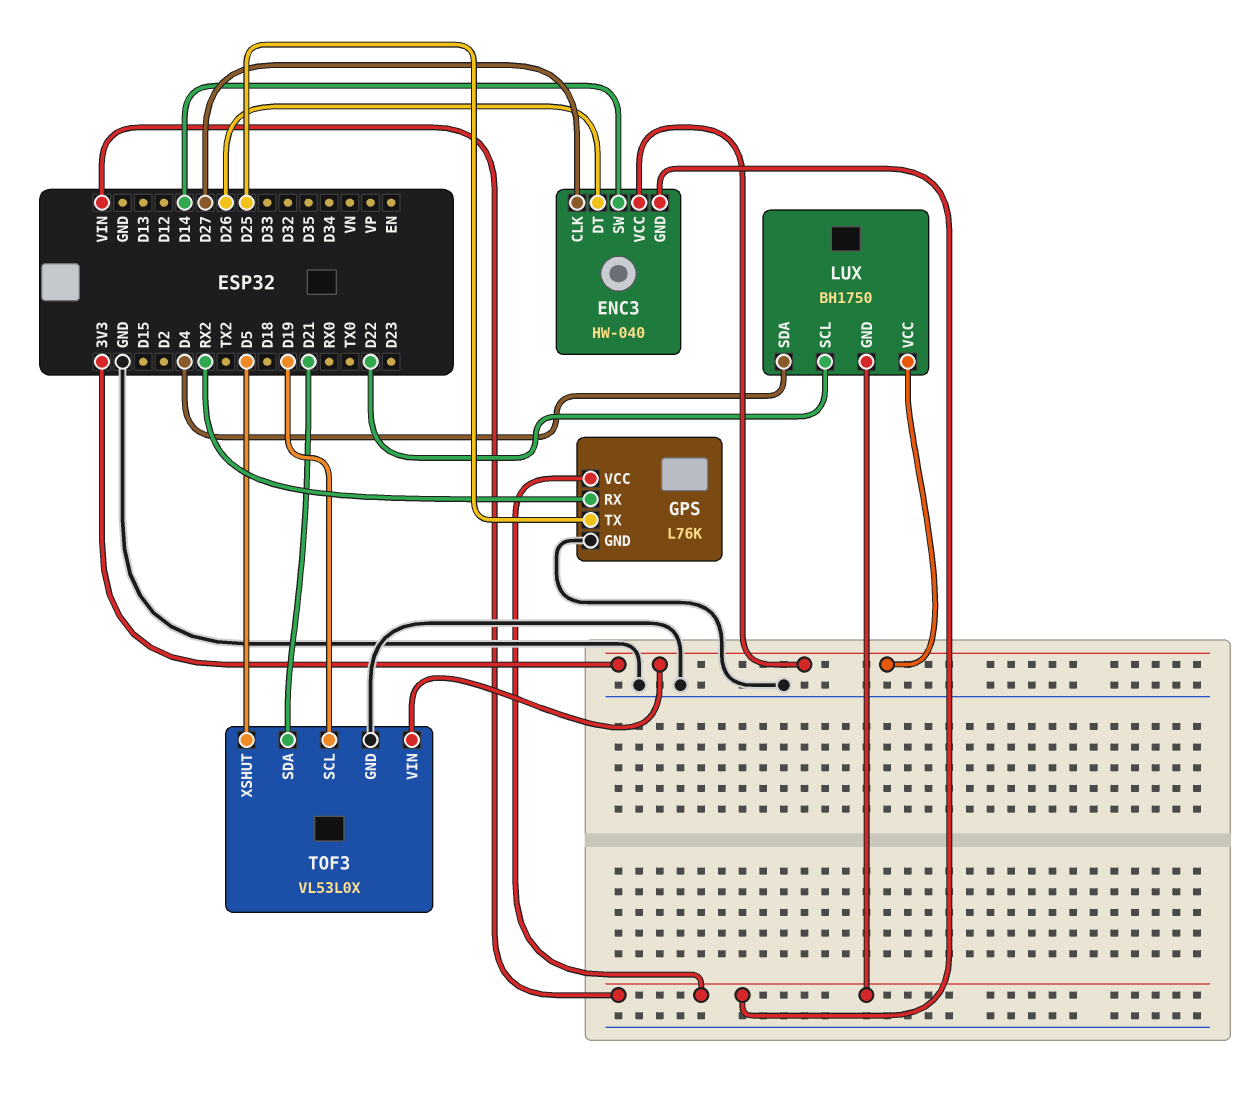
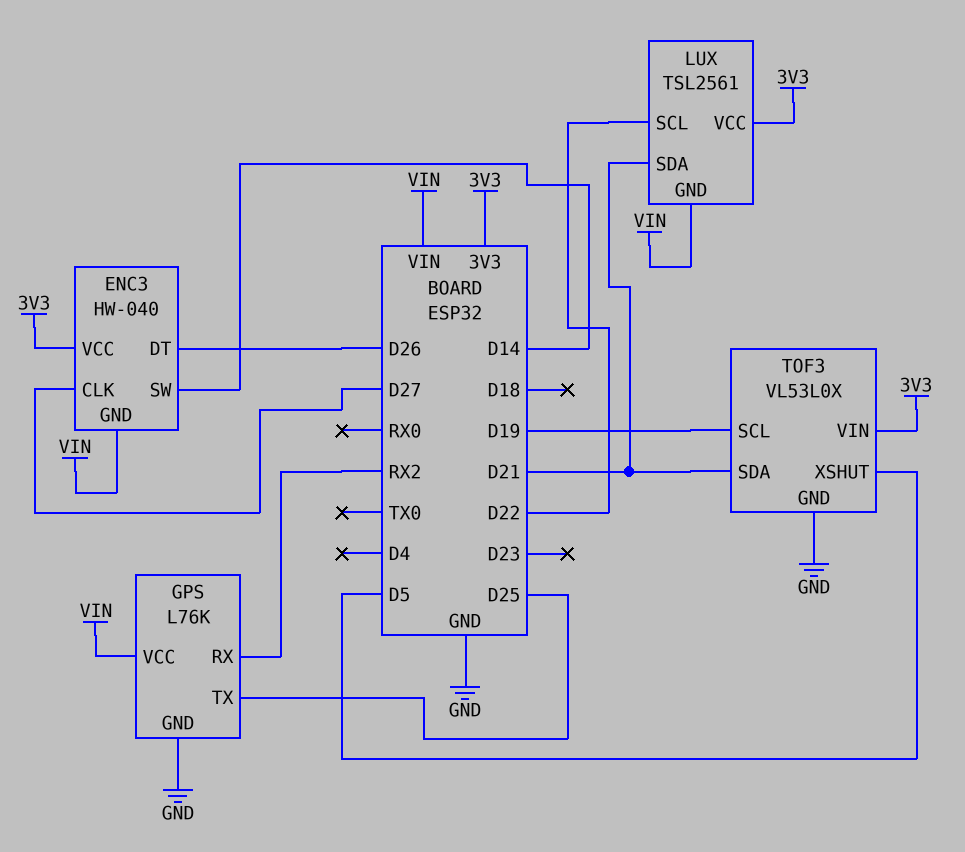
LUX: BH1750 -> TSL2561
LUX pin SDA: D4 -> D21

